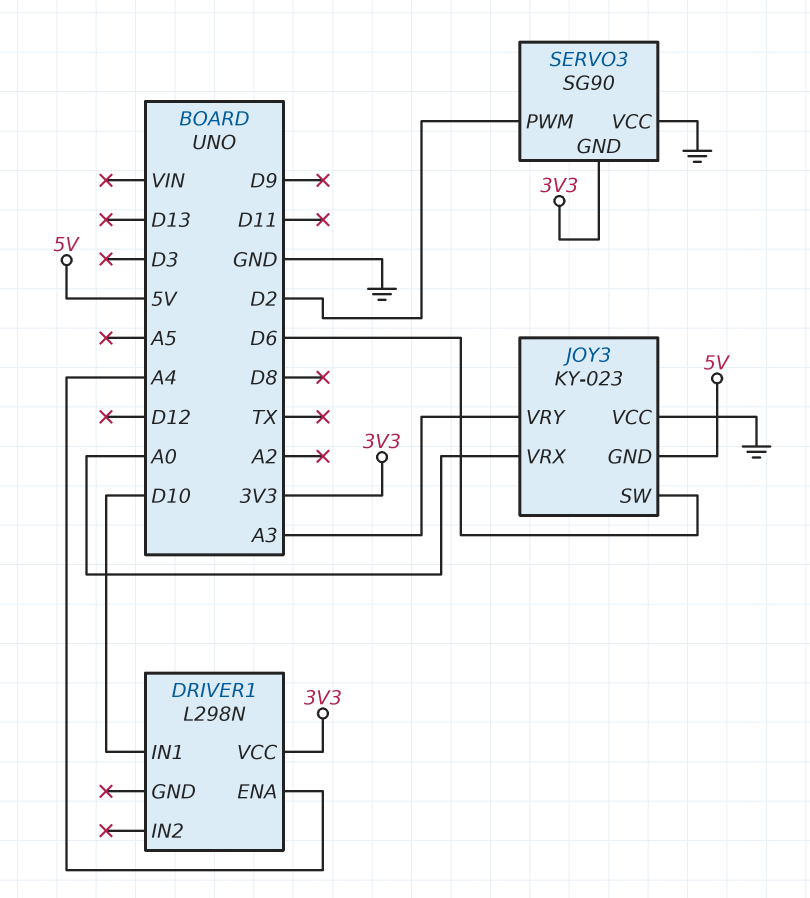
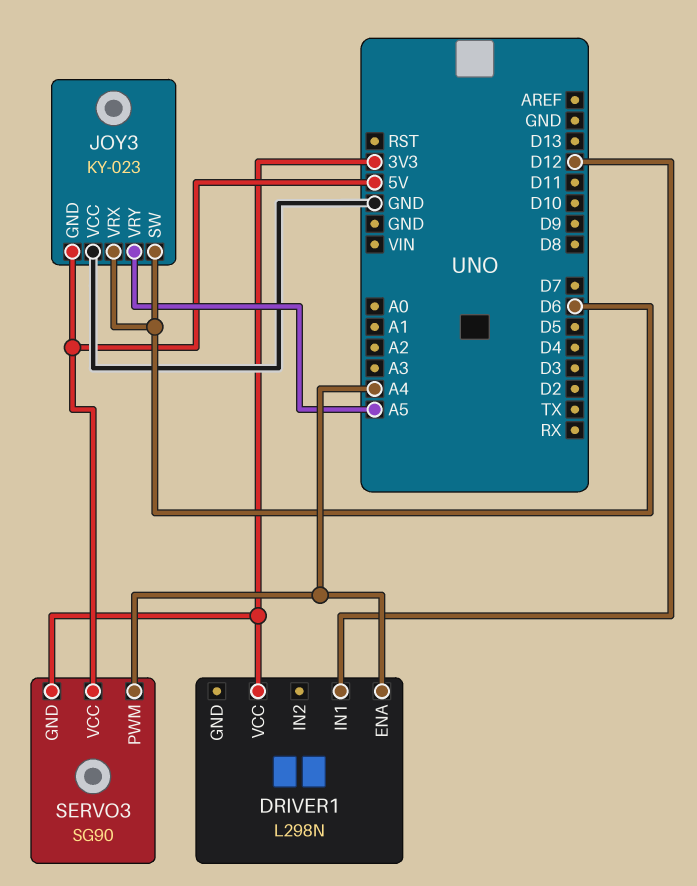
DRIVER1 pin IN1: D10 -> D12
JOY3 pin VRX: A0 -> D6
JOY3 pin VRY: A3 -> A5
SERVO3 pin PWM: D2 -> A4
SERVO3 pin VCC: GND -> 5V

